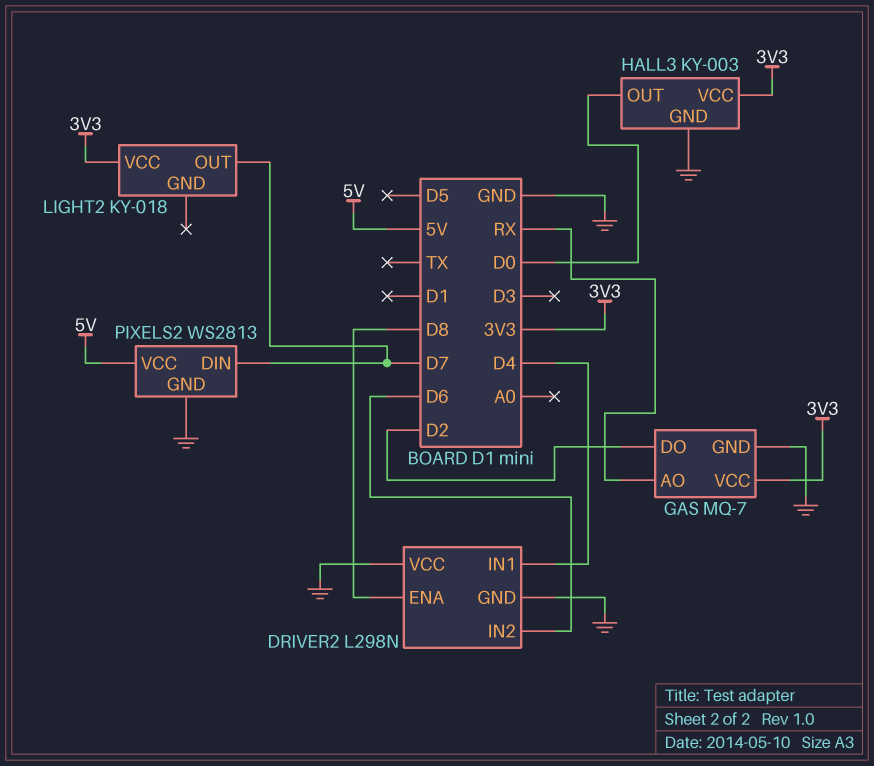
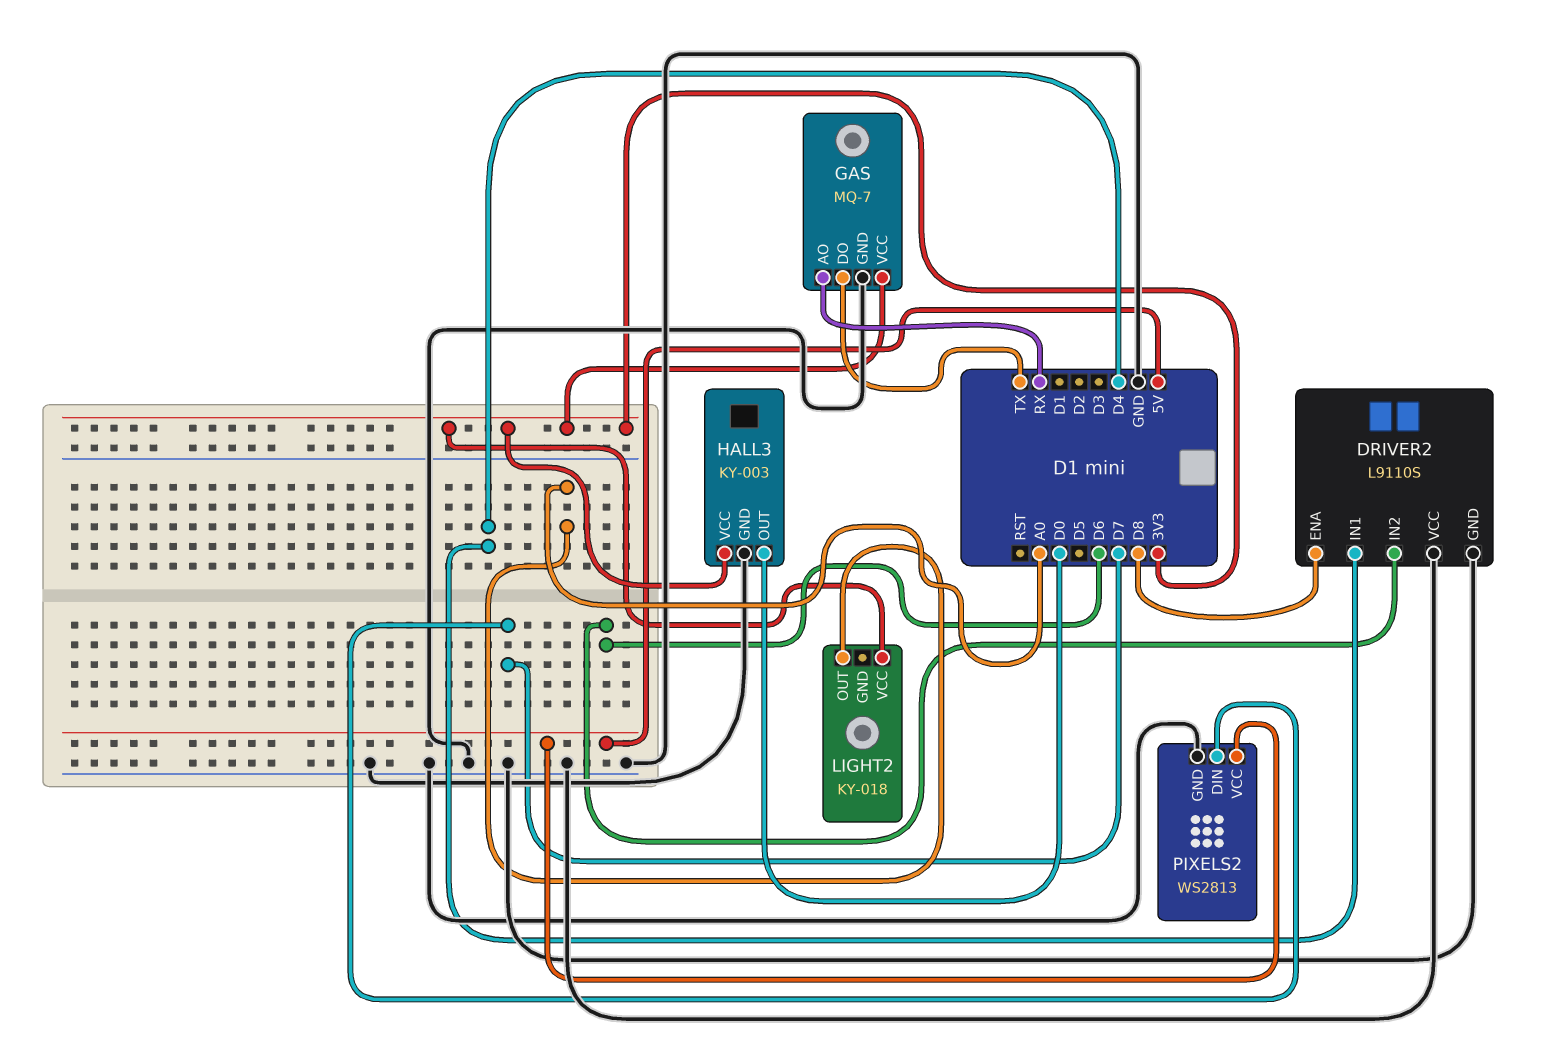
DRIVER2: L298N -> L9110S
GAS pin DO: D2 -> TX
LIGHT2 pin OUT: D7 -> A0

